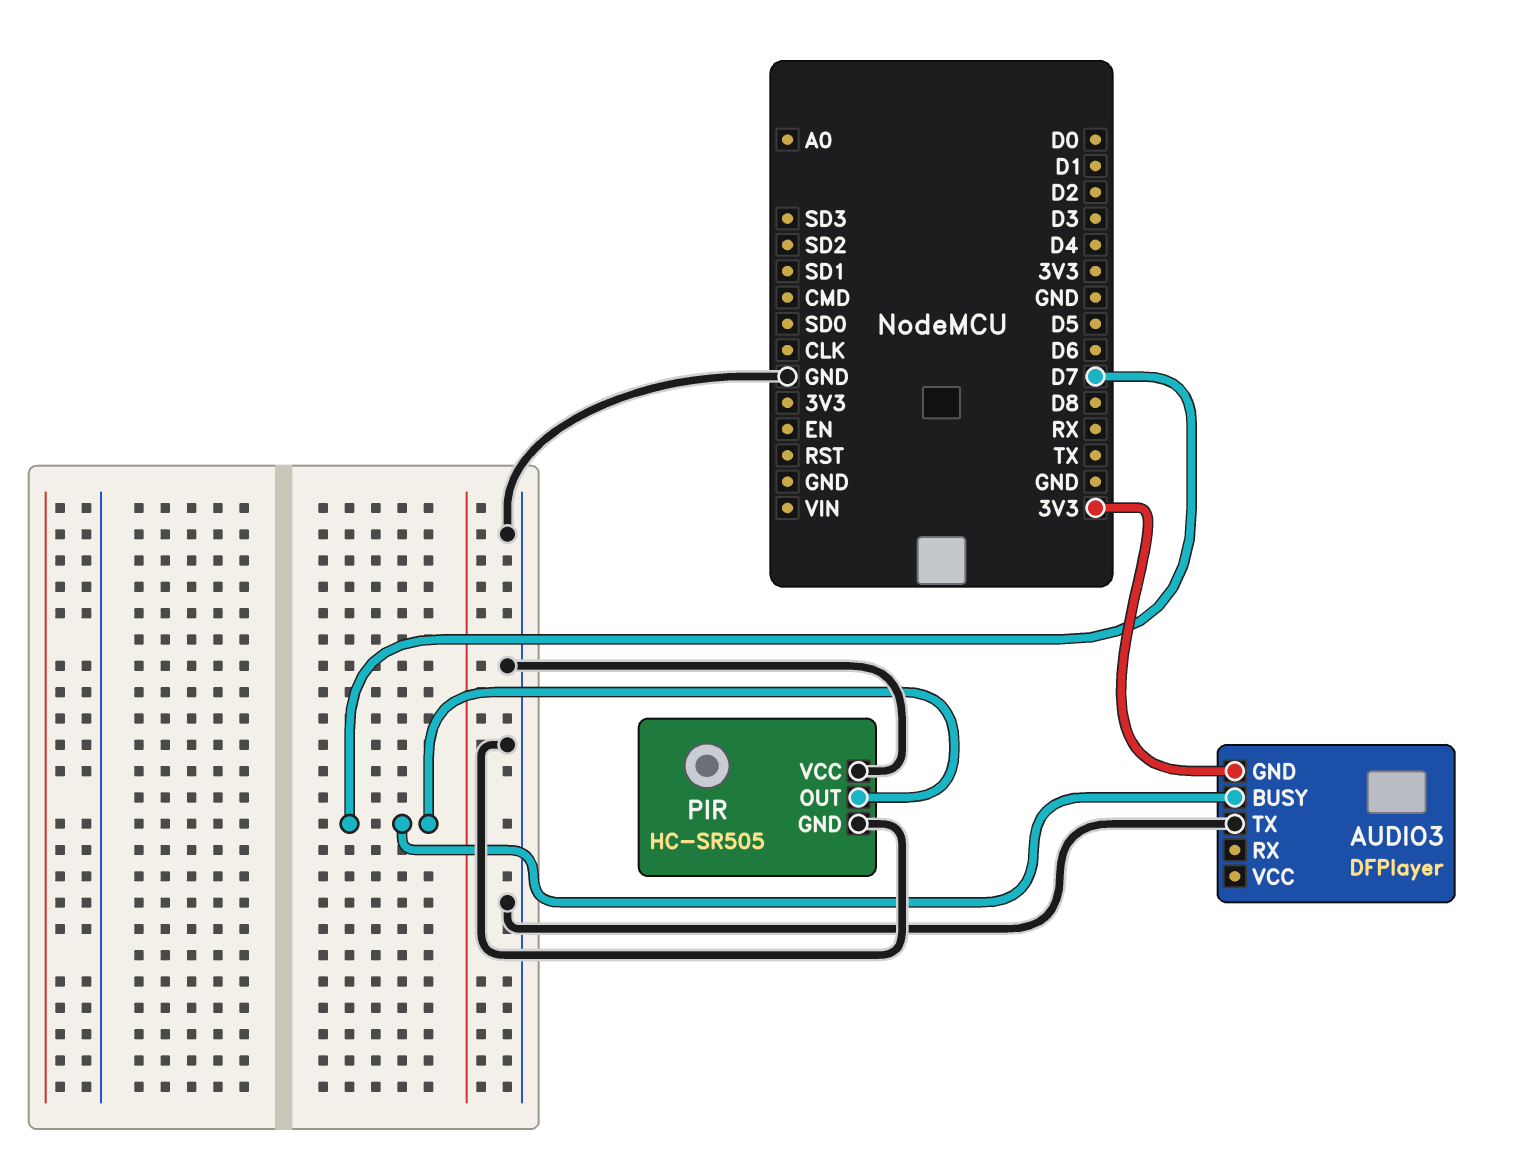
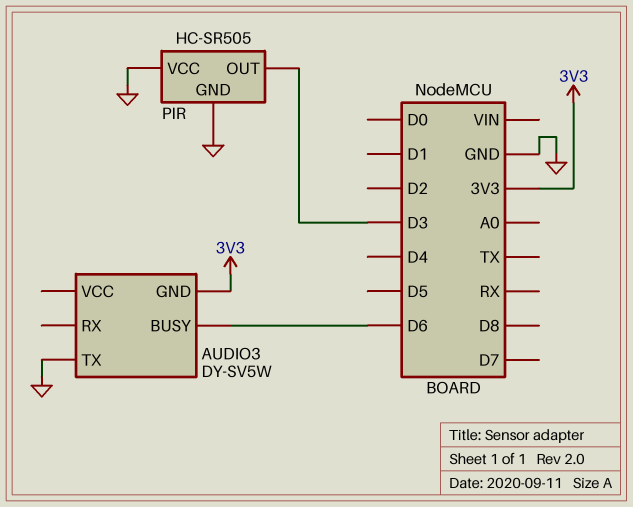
AUDIO3: DFPlayer -> DY-SV5W
AUDIO3 pin BUSY: D7 -> D6
PIR pin OUT: D7 -> D3

